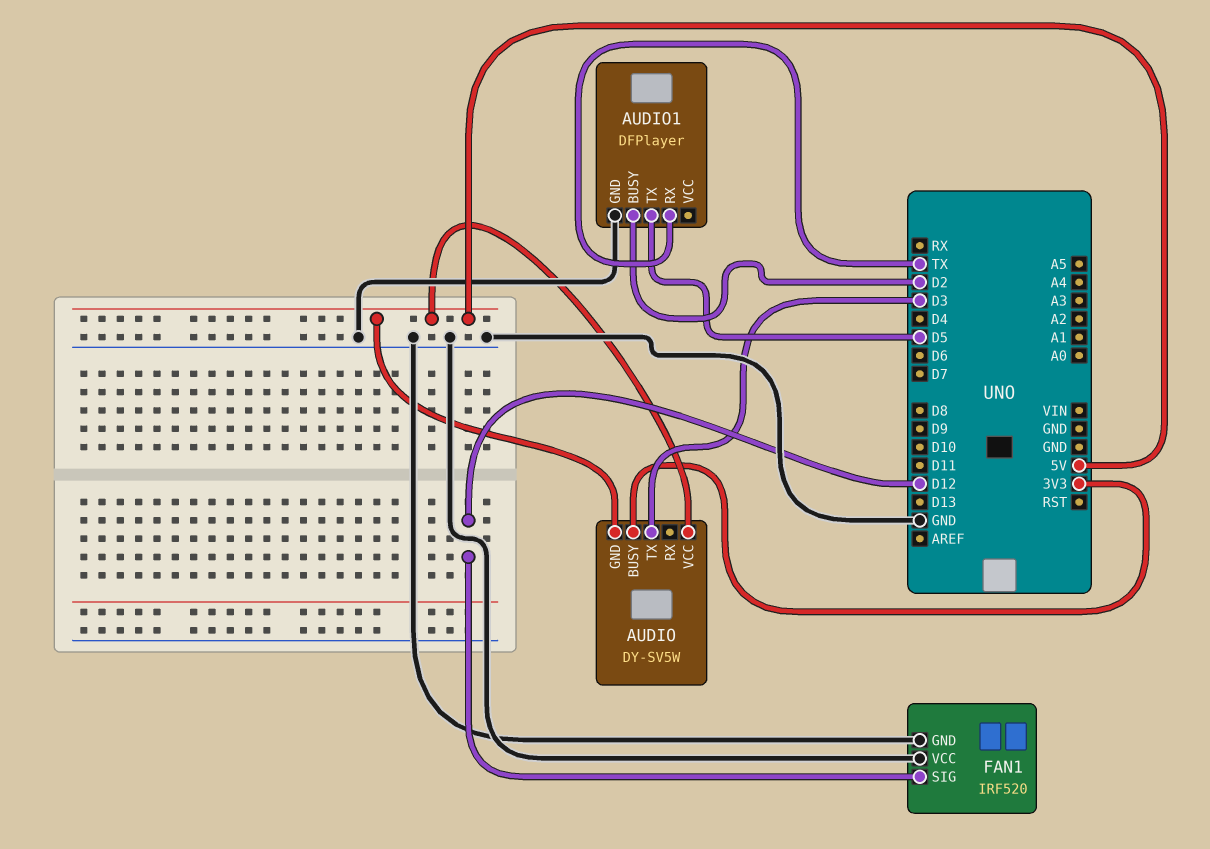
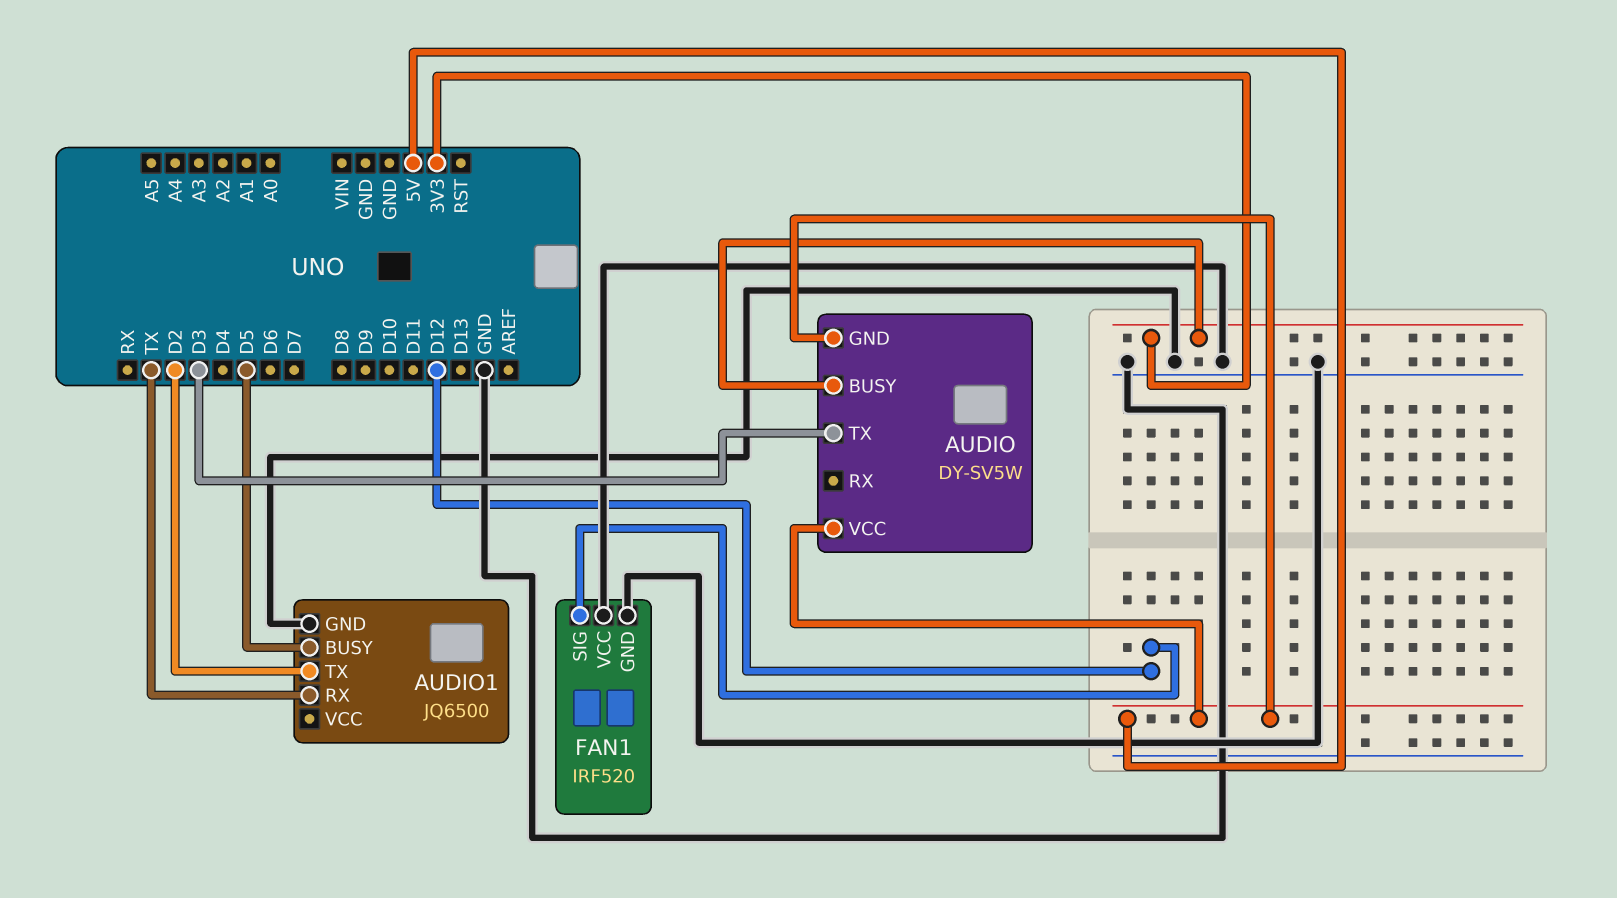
AUDIO1: DFPlayer -> JQ6500
AUDIO1 pin BUSY: D2 -> D5
AUDIO1 pin TX: D5 -> D2

